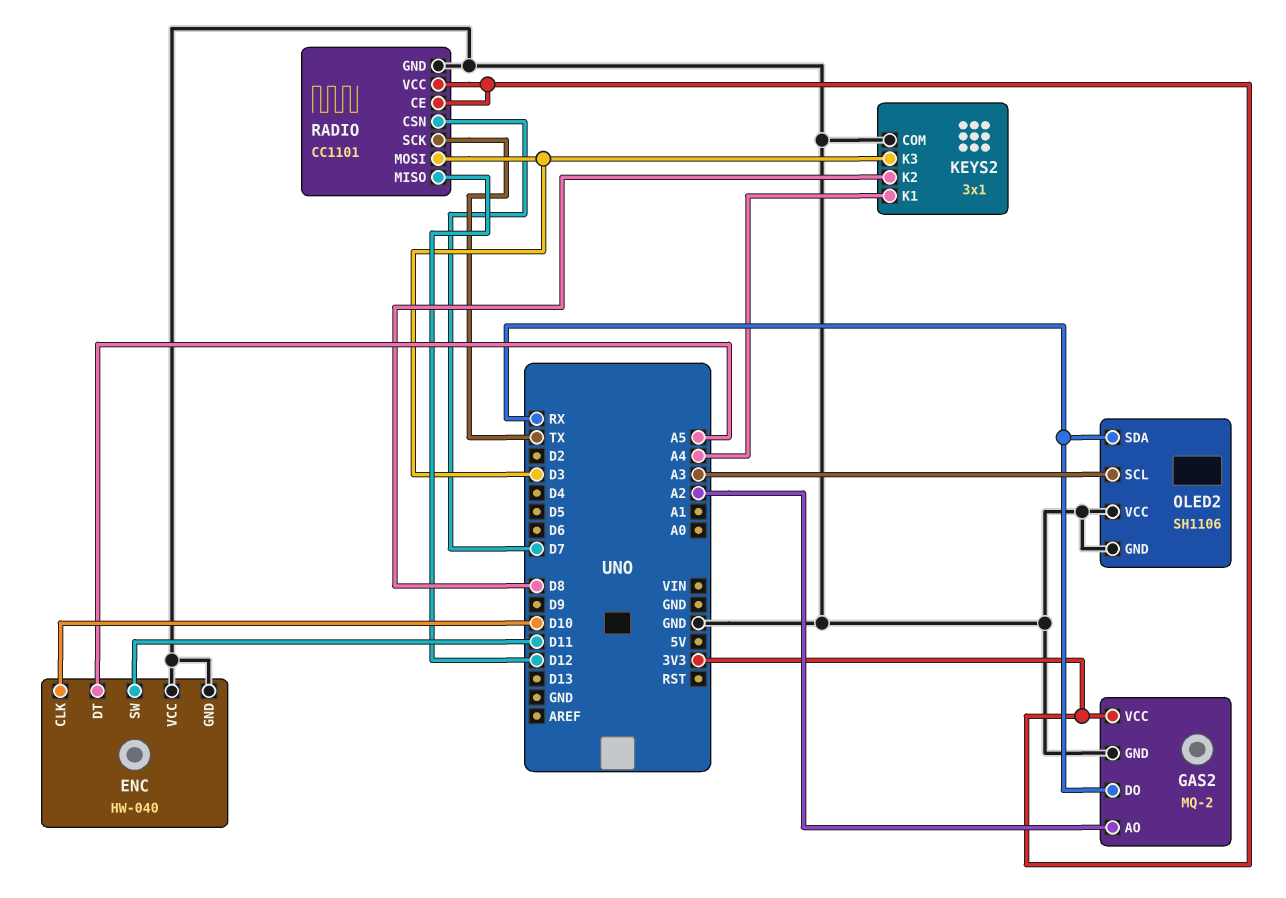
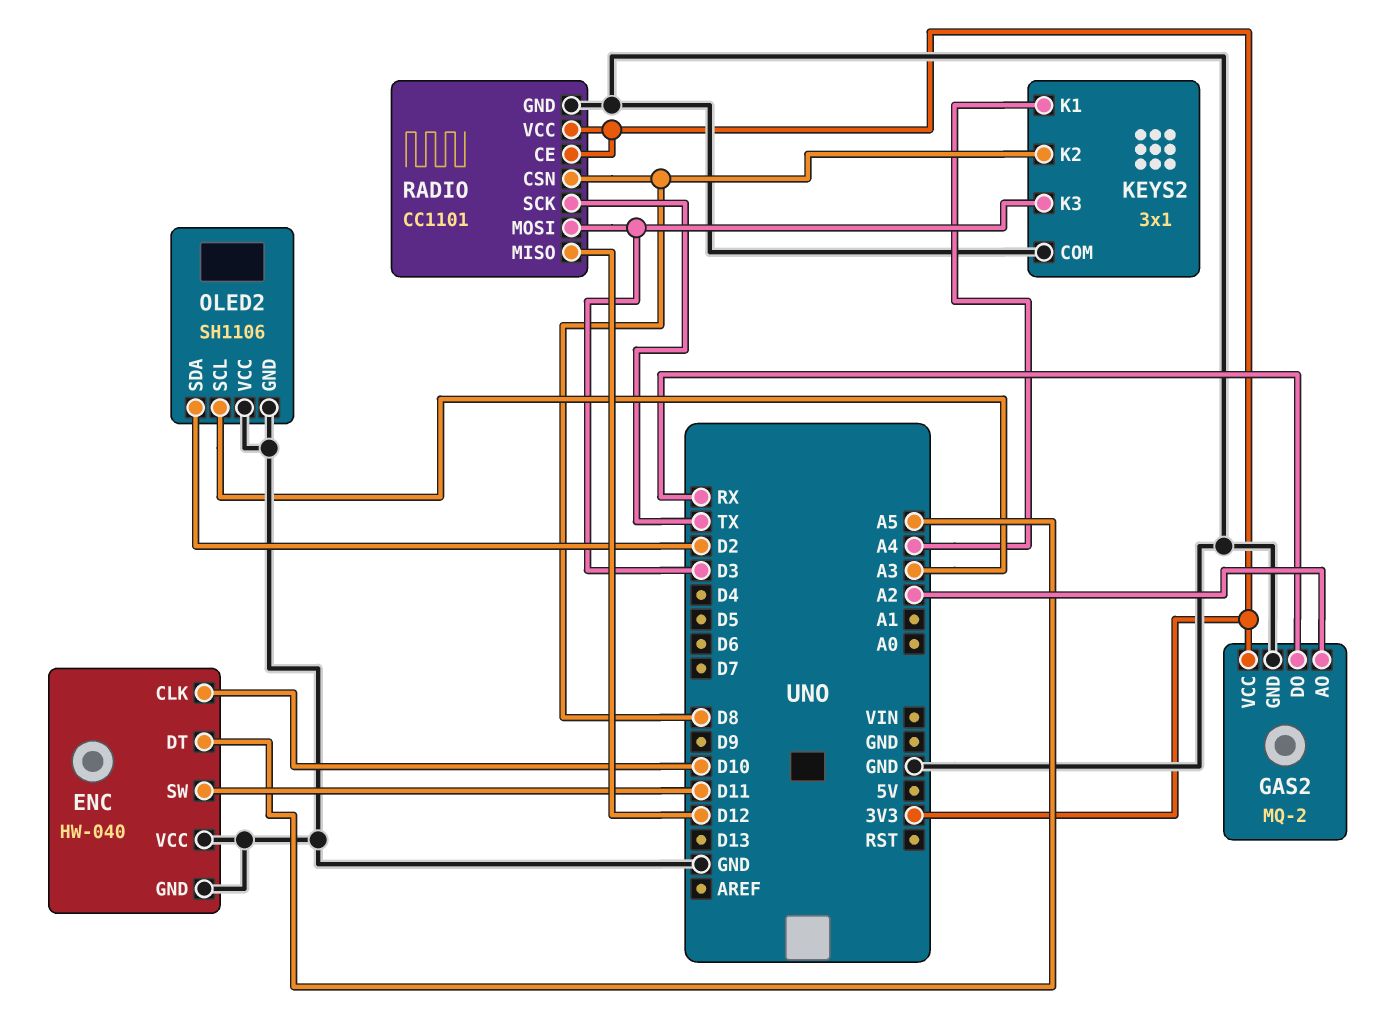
OLED2 pin SDA: RX -> D2
RADIO pin CSN: D7 -> D8

